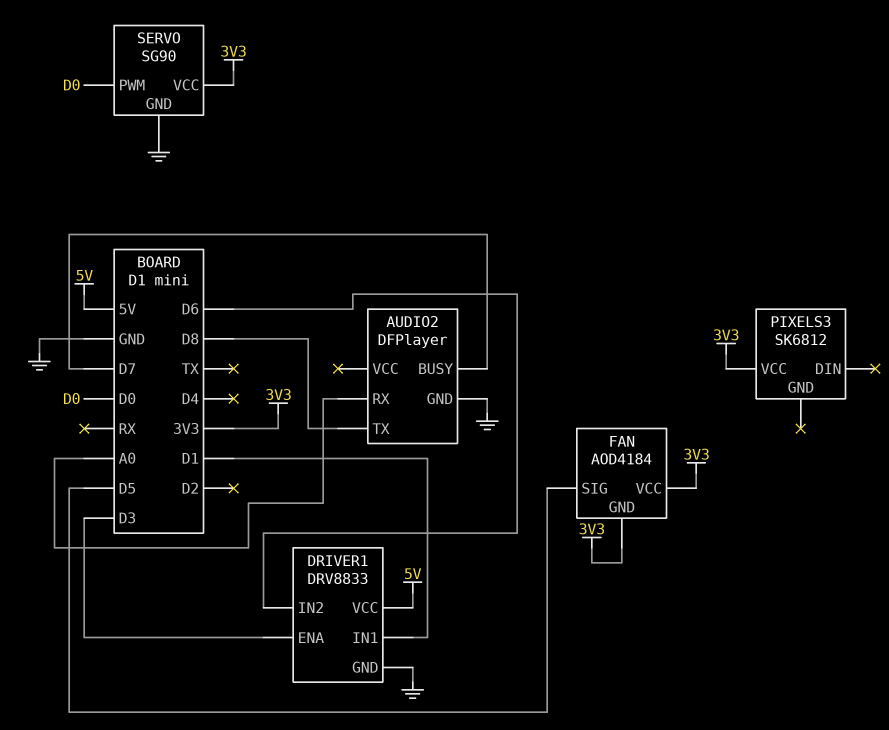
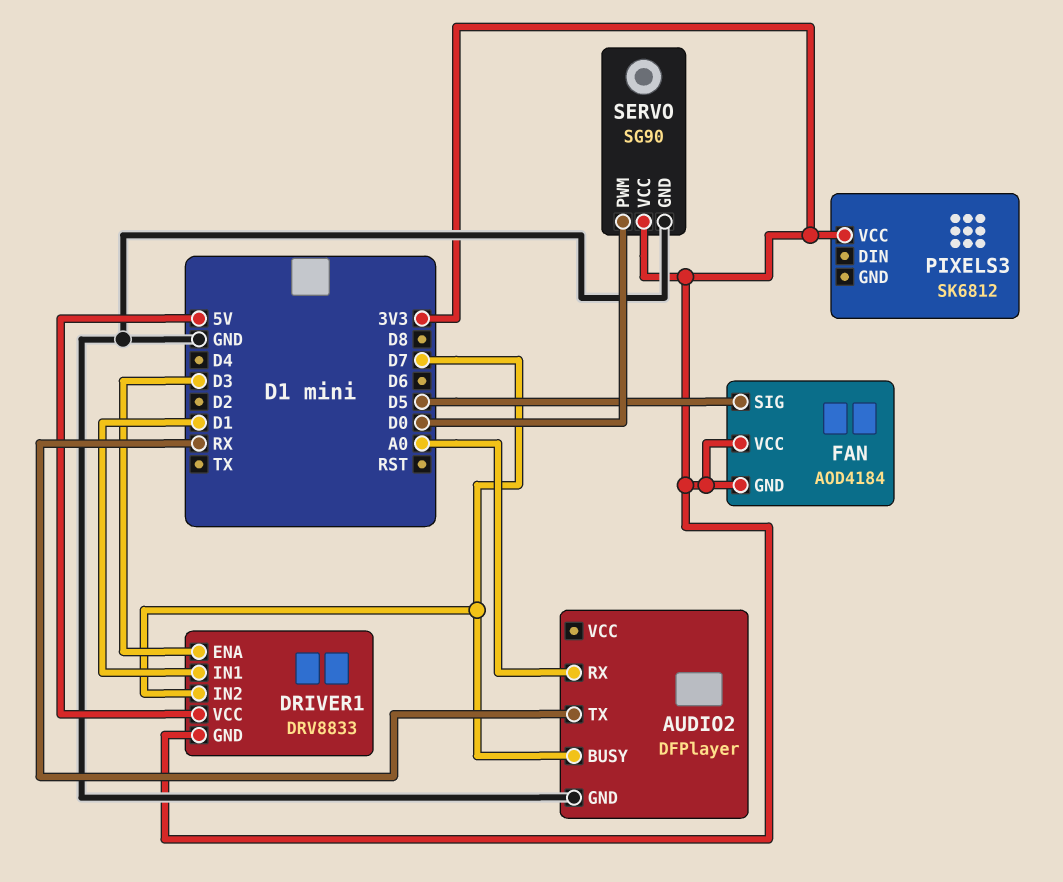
AUDIO2 pin TX: D8 -> RX
DRIVER1 pin GND: GND -> 3V3
DRIVER1 pin IN2: D6 -> D7

